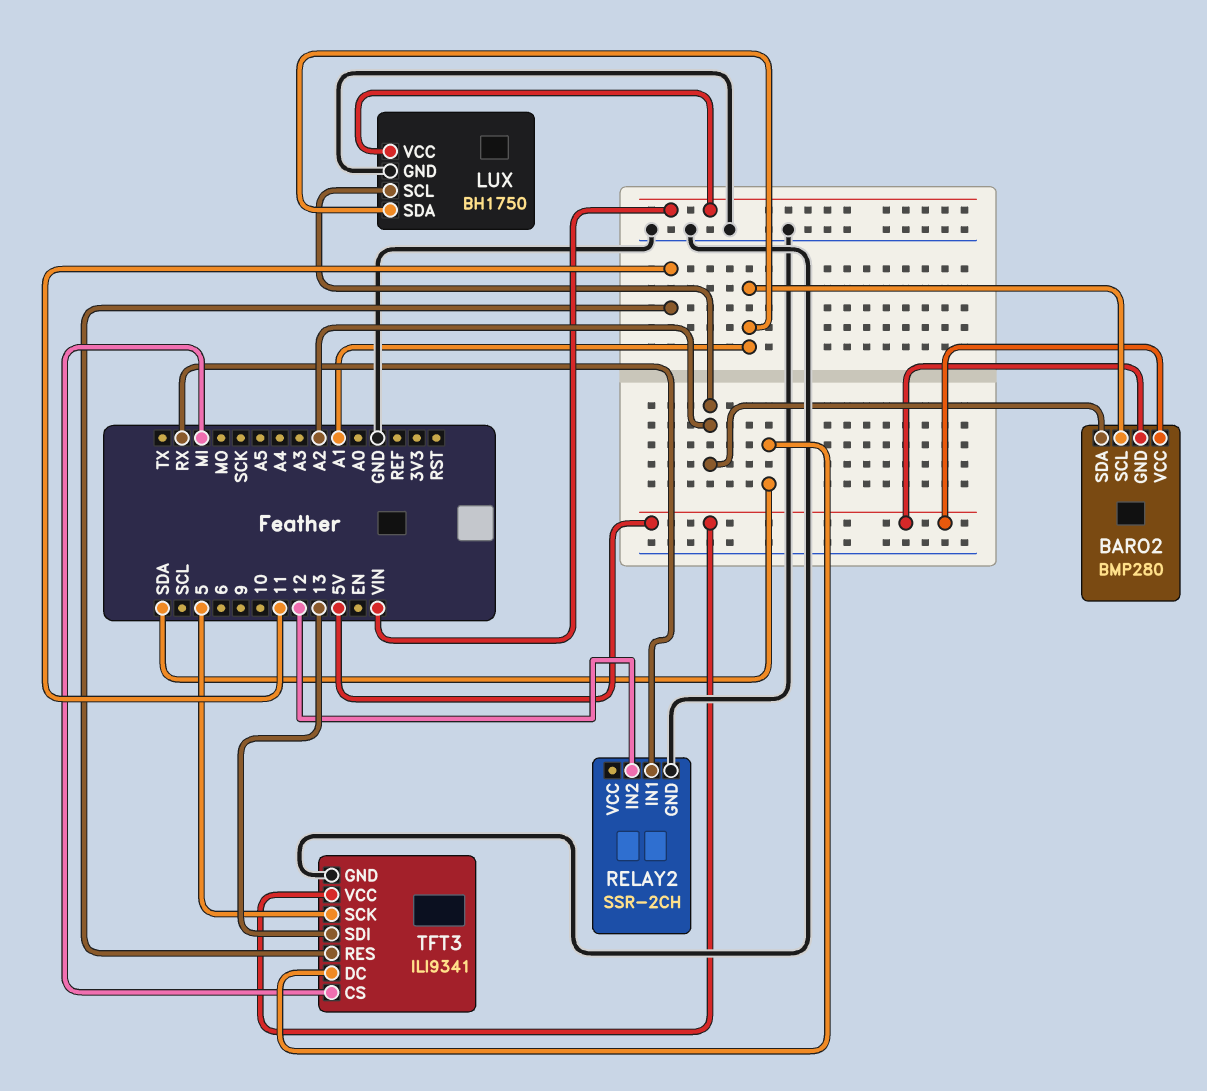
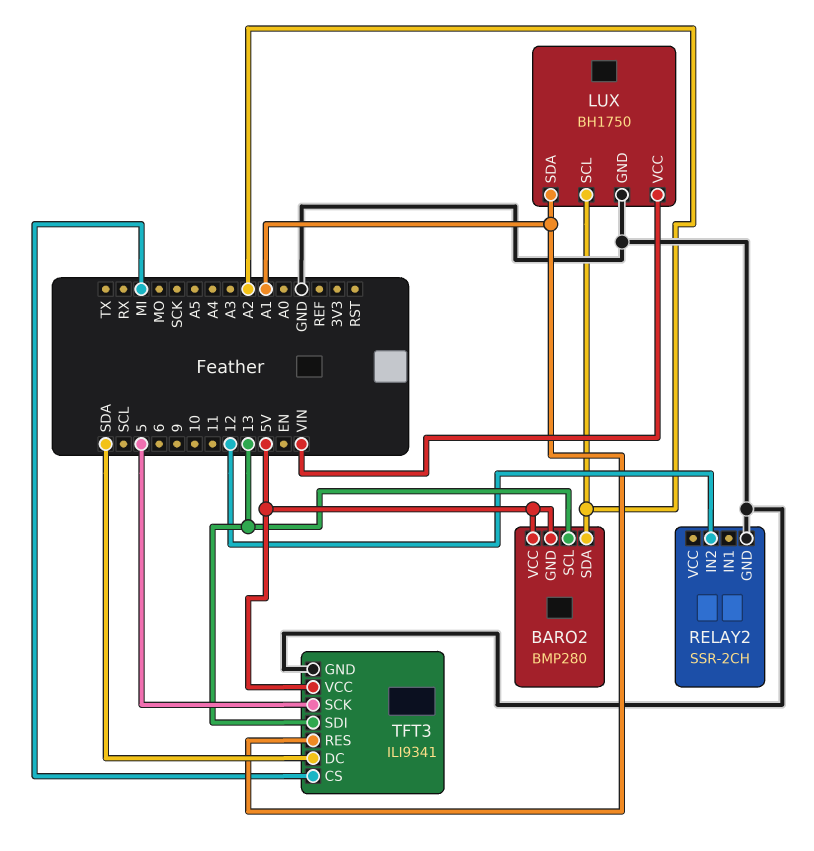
BARO2 pin SCL: A1 -> 13
RELAY2 pin IN1: RX -> none
TFT3 pin RES: 11 -> A1

